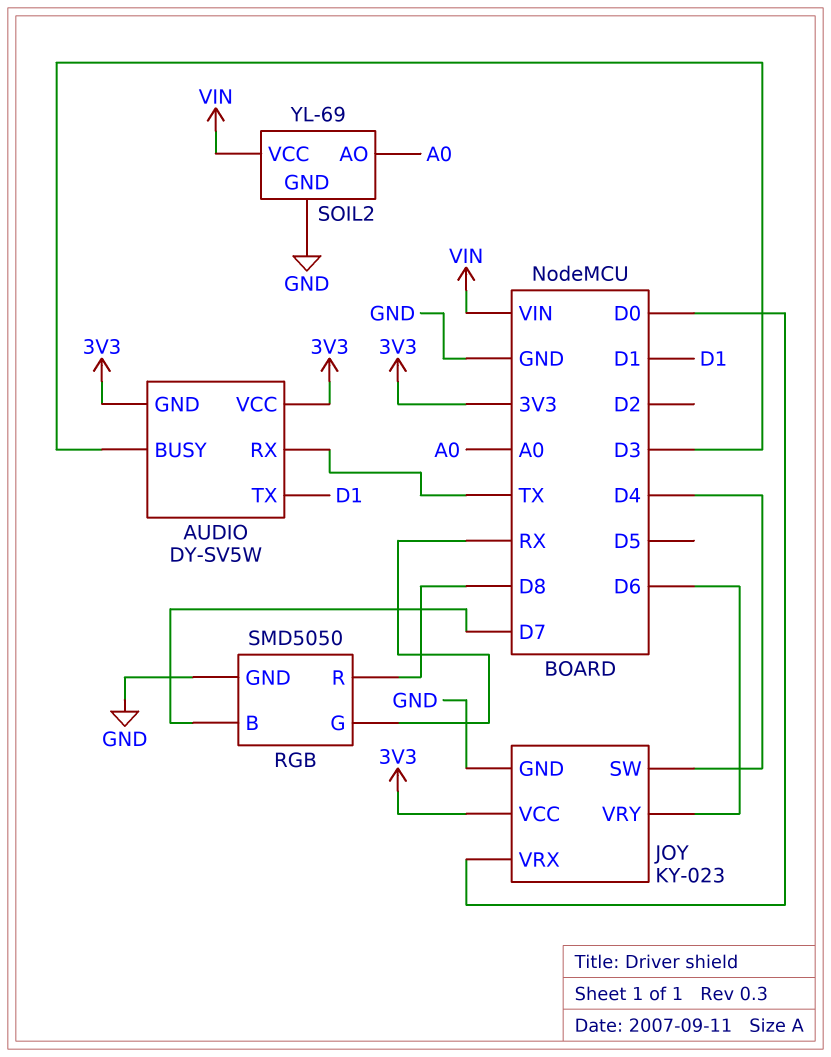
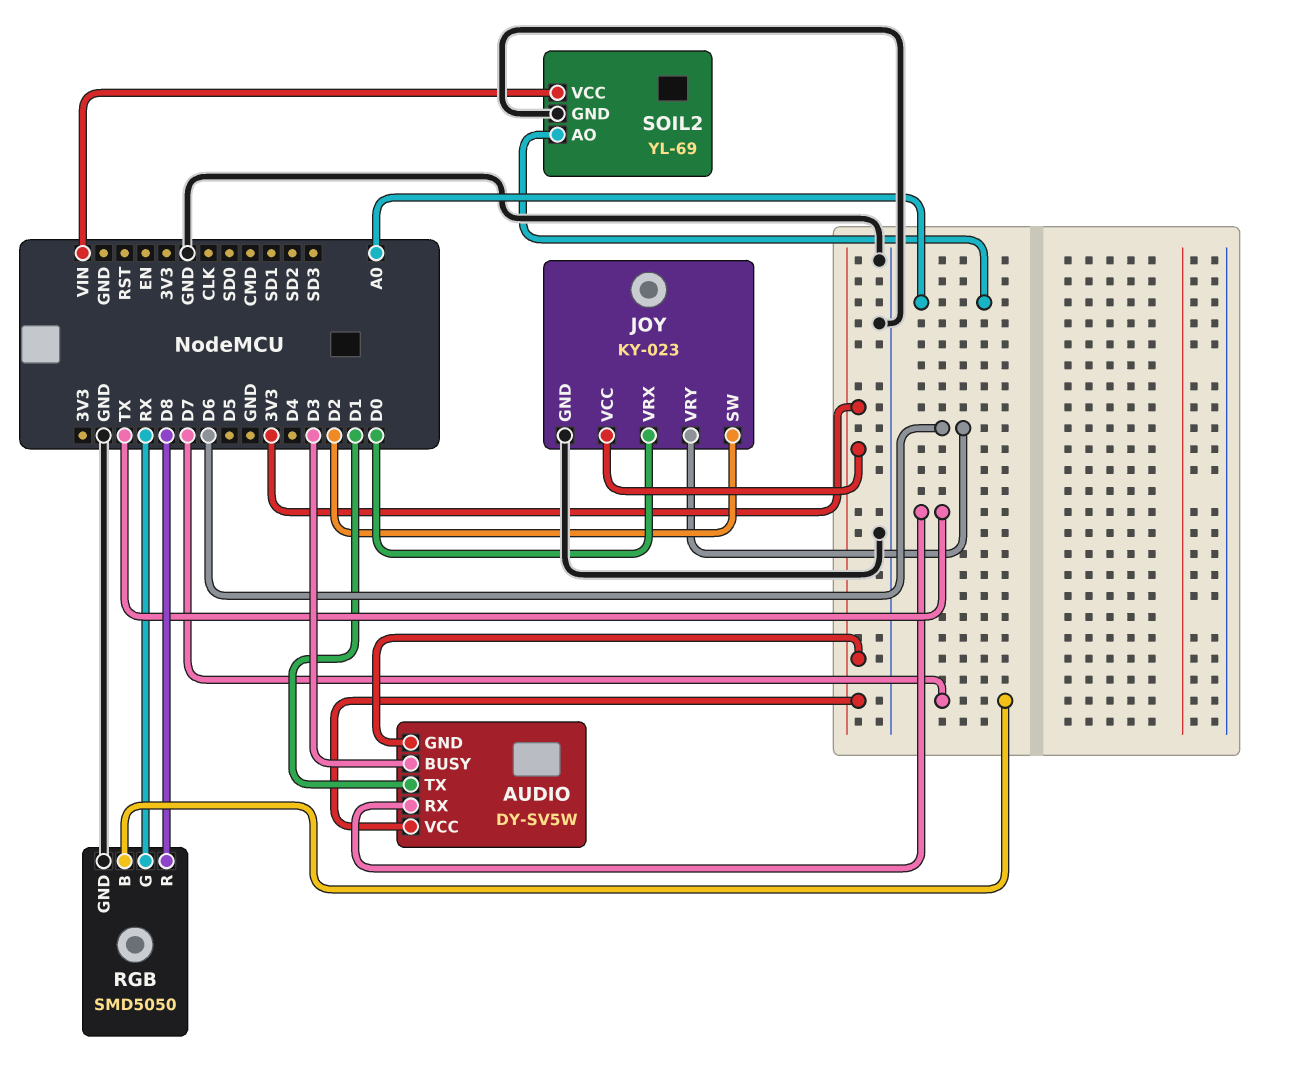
JOY pin SW: D4 -> D2

